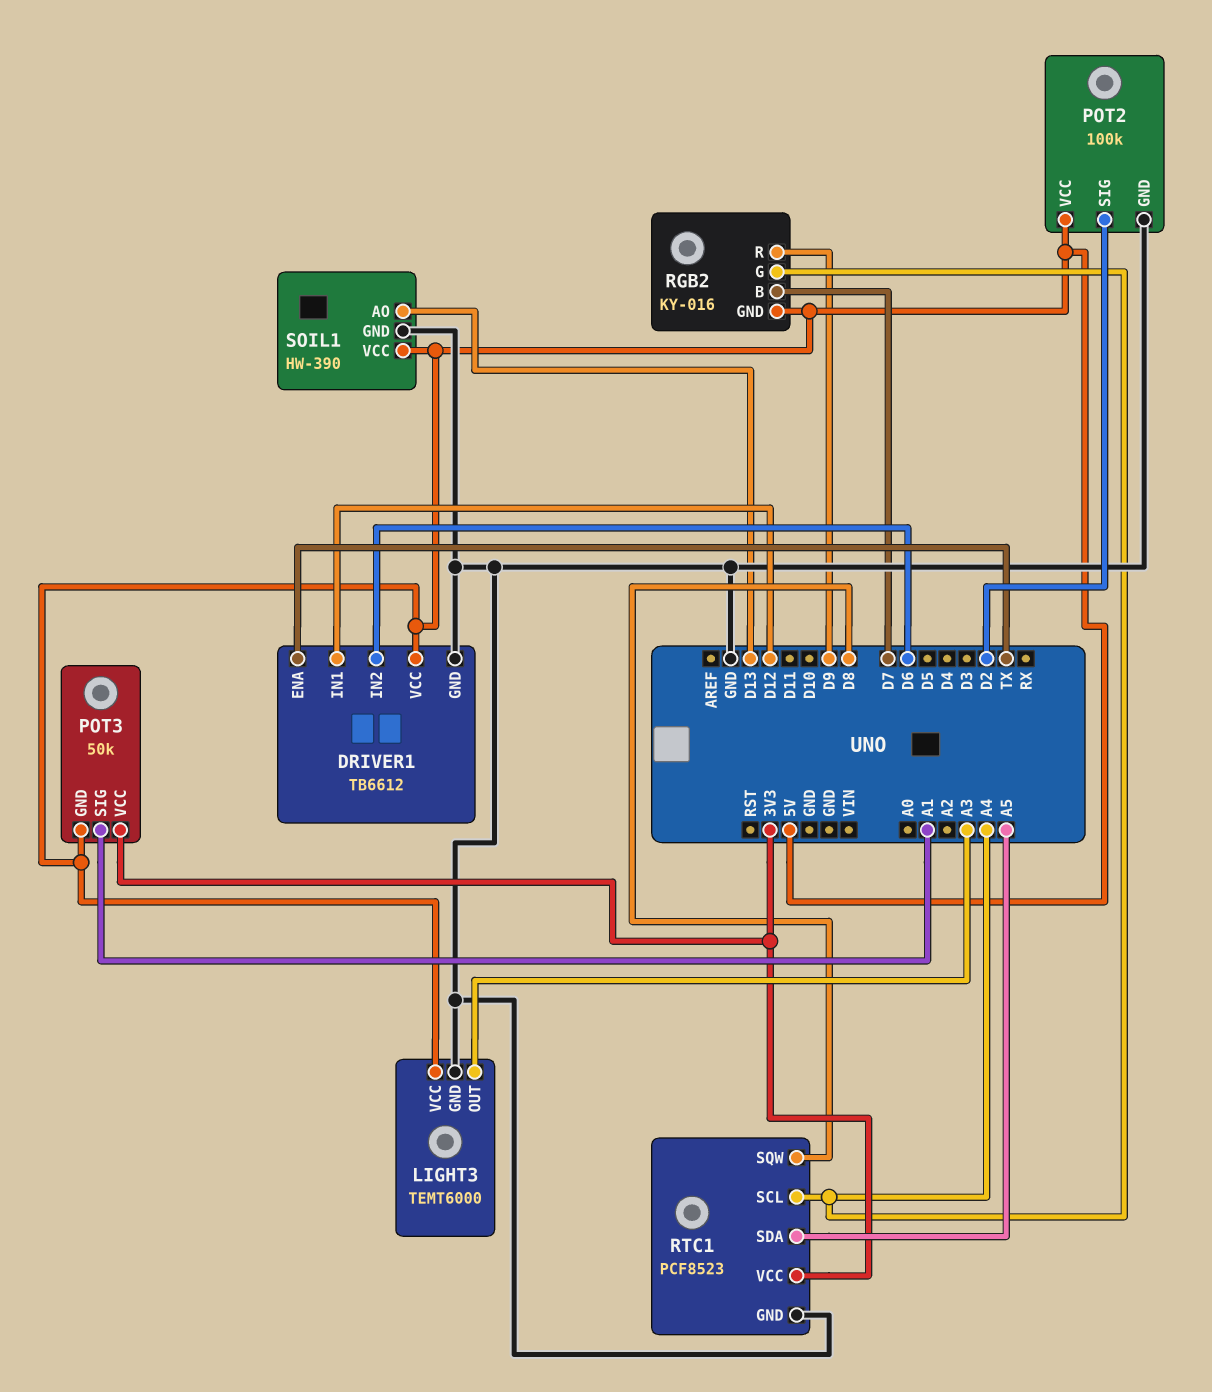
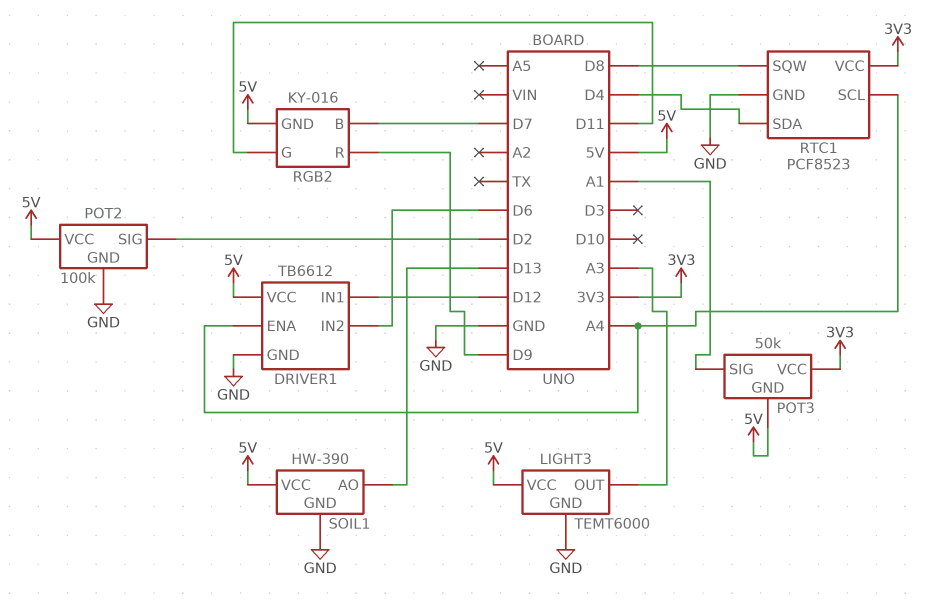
DRIVER1 pin ENA: TX -> A4
RGB2 pin G: A4 -> D11
RTC1 pin SDA: A5 -> D4

